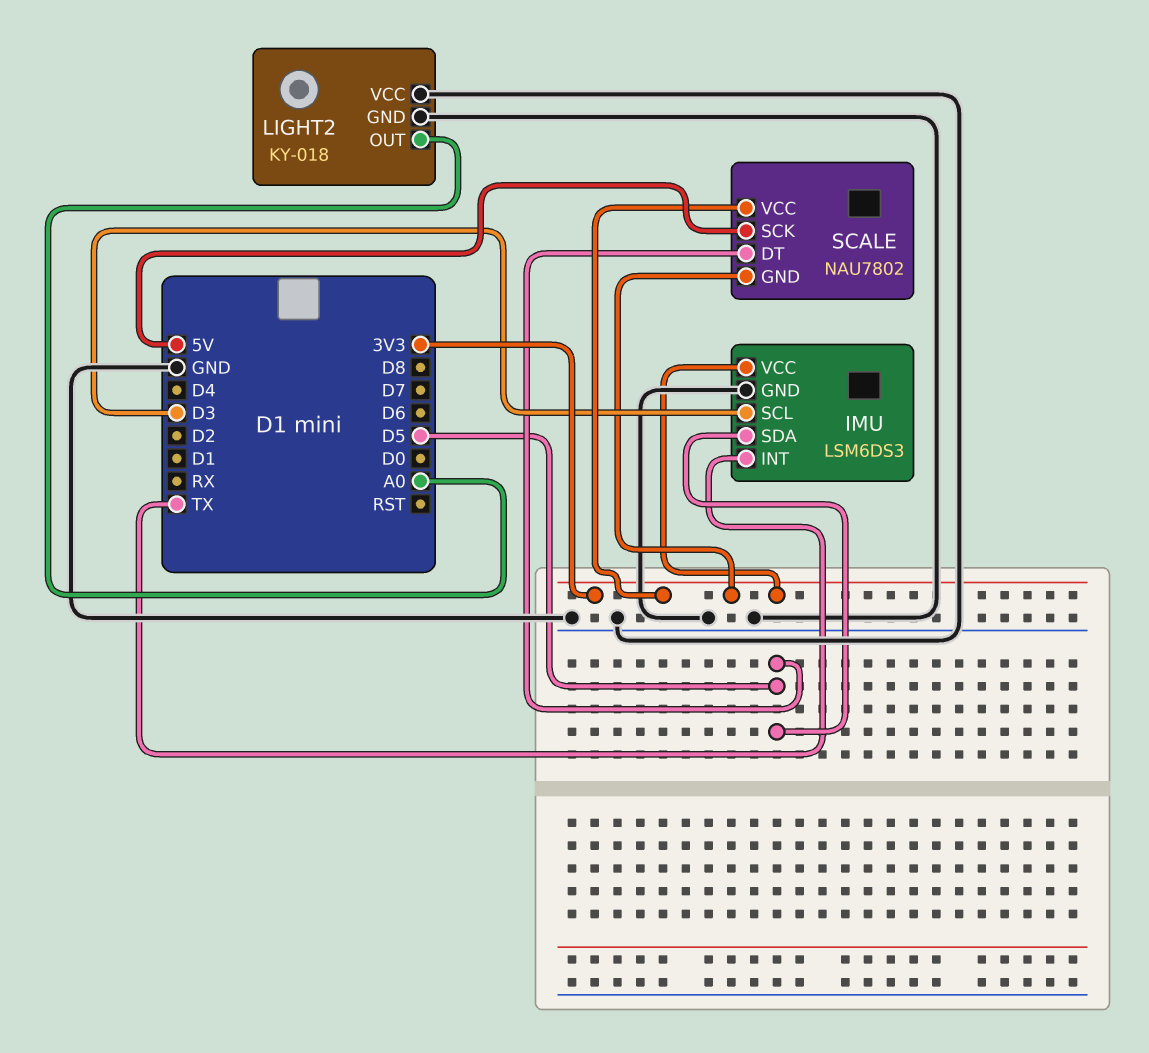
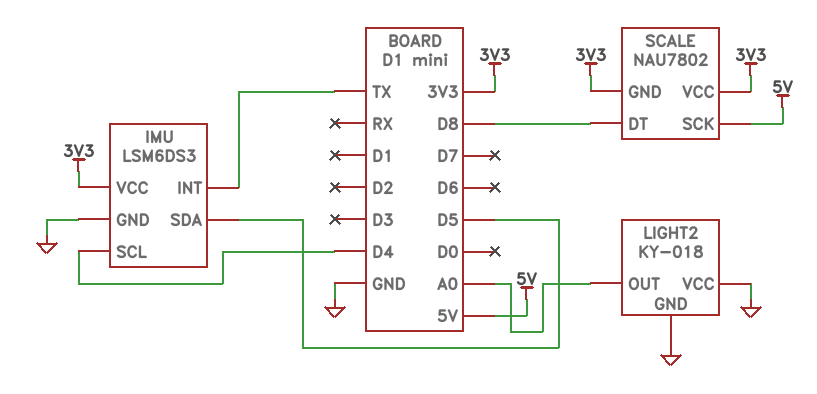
IMU pin SCL: D3 -> D4
SCALE pin DT: D5 -> D8

